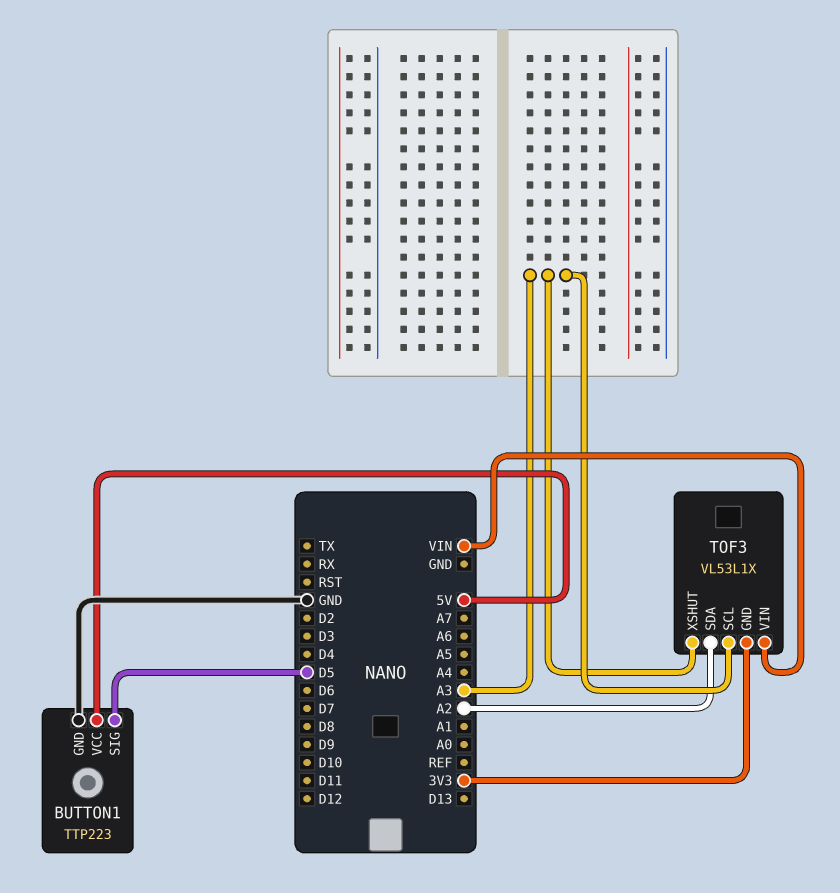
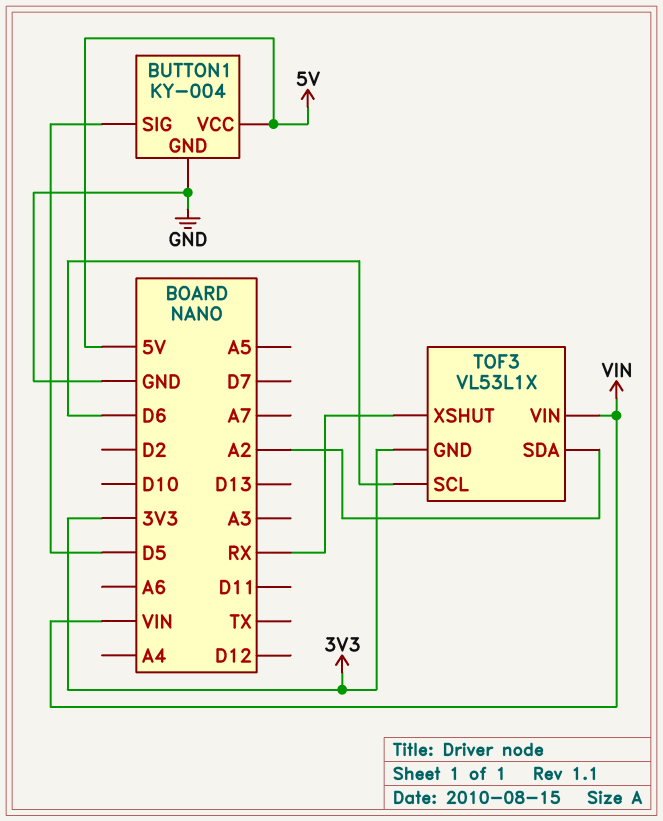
BUTTON1: TTP223 -> KY-004
TOF3 pin SCL: A3 -> D6
TOF3 pin XSHUT: A3 -> RX

